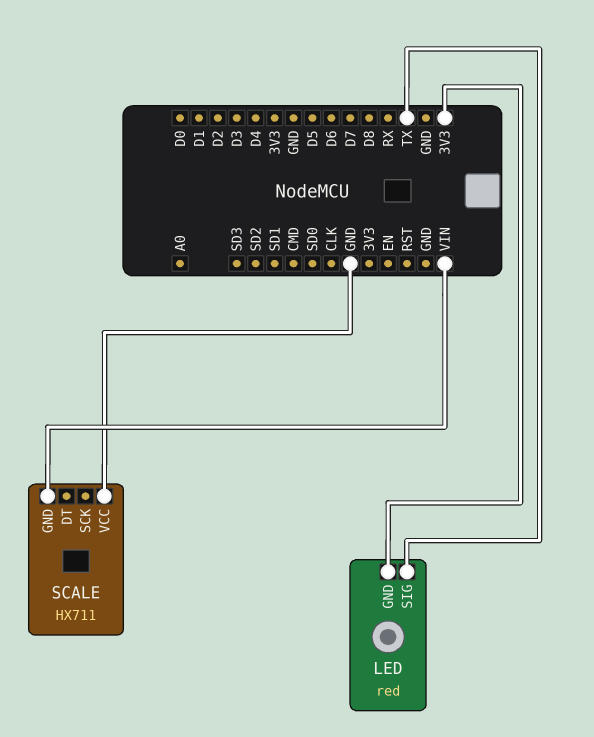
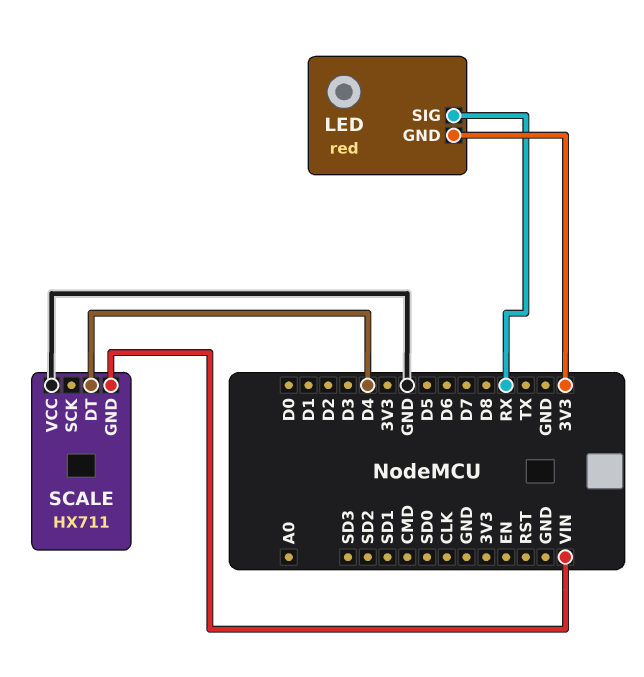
LED pin SIG: TX -> RX
SCALE pin DT: none -> D4

